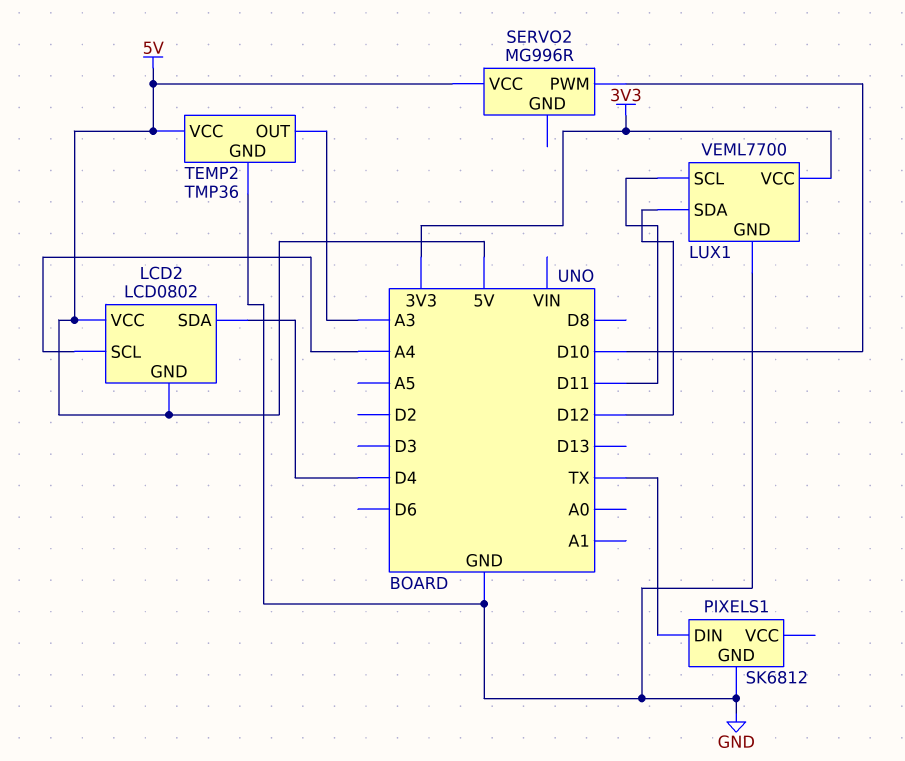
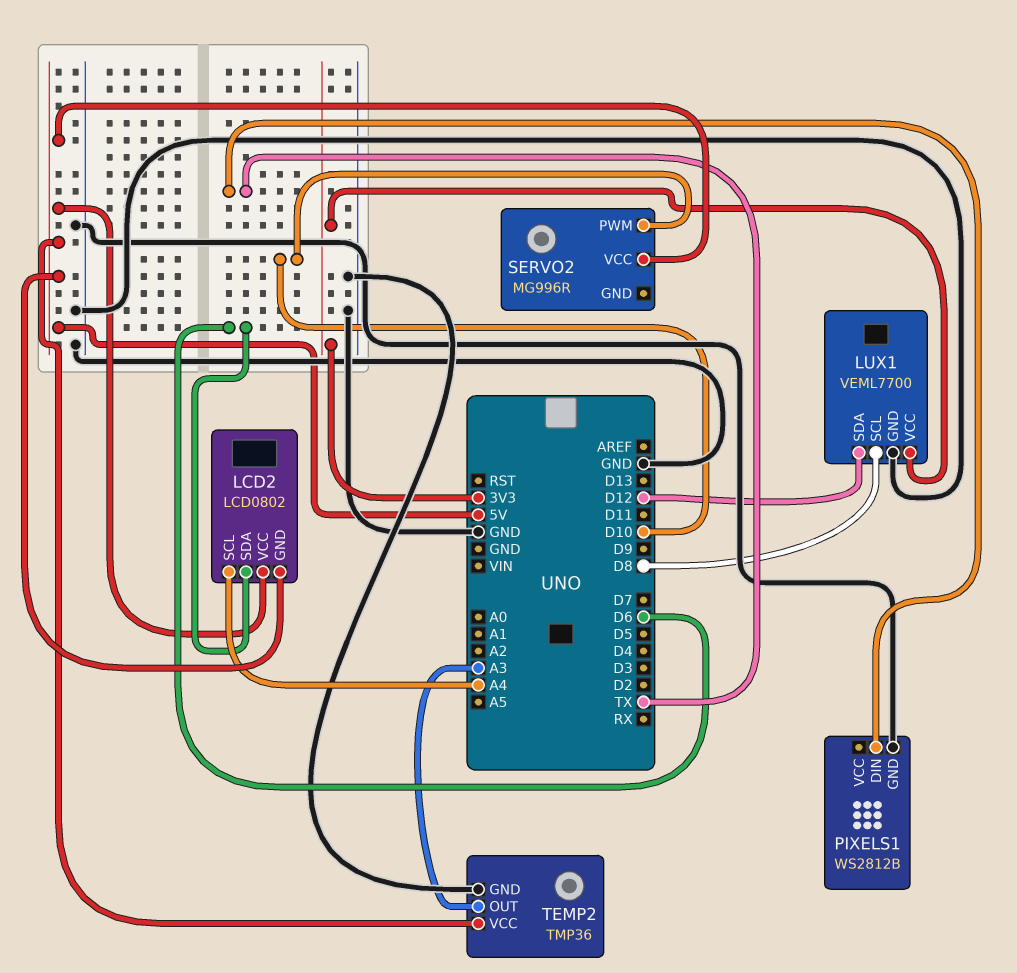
LCD2 pin SDA: D4 -> D6
LUX1 pin SCL: D11 -> D8
PIXELS1: SK6812 -> WS2812B

